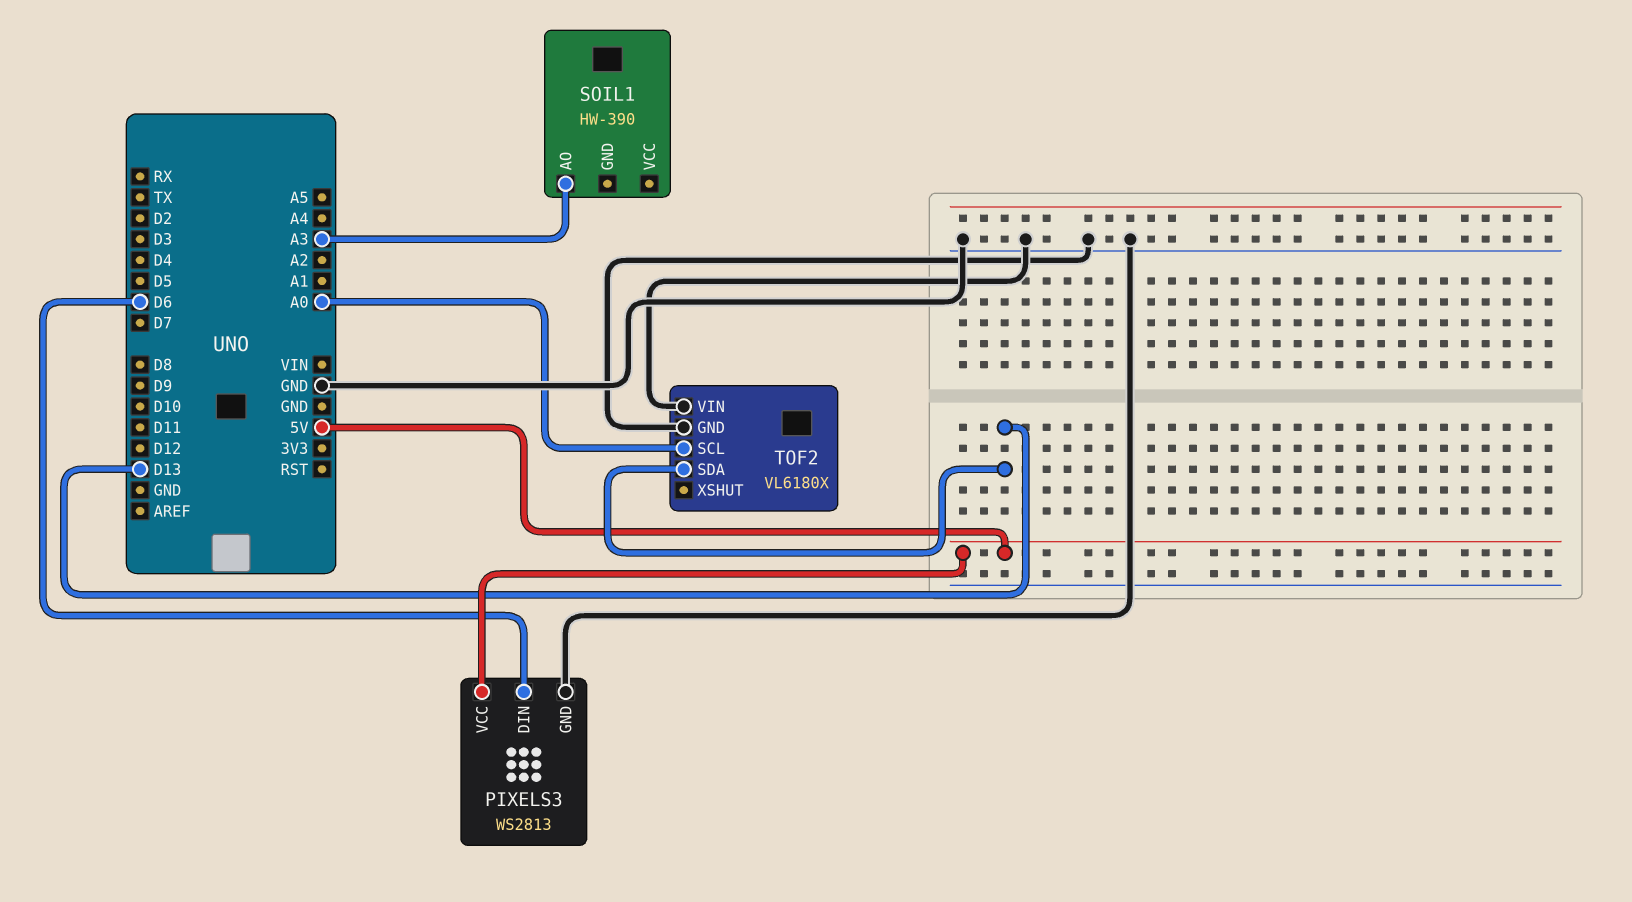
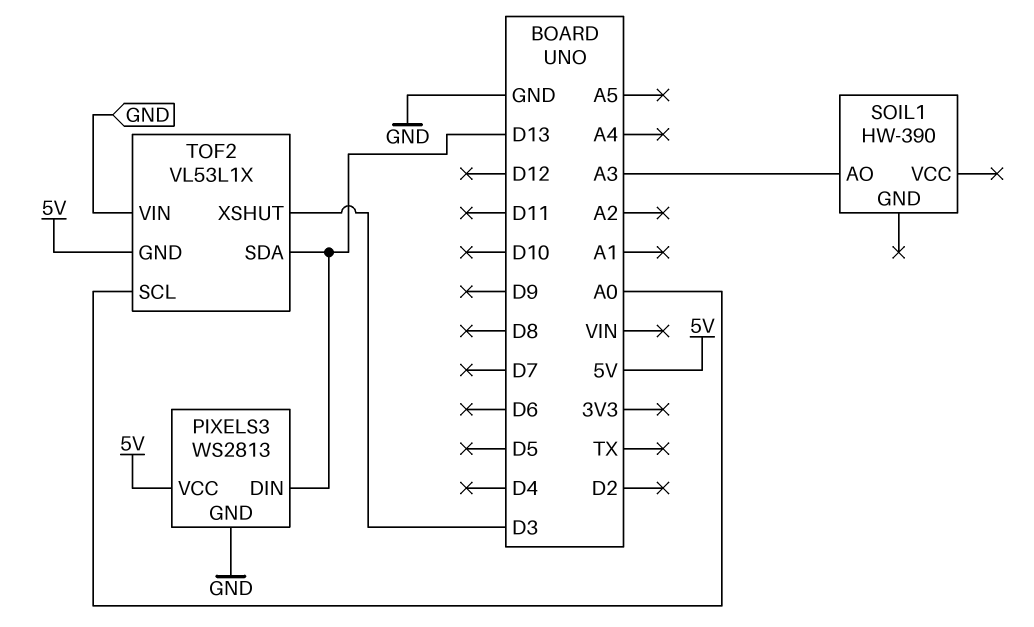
PIXELS3 pin DIN: D6 -> D13
TOF2: VL6180X -> VL53L1X
TOF2 pin GND: GND -> 5V
TOF2 pin XSHUT: none -> D3

